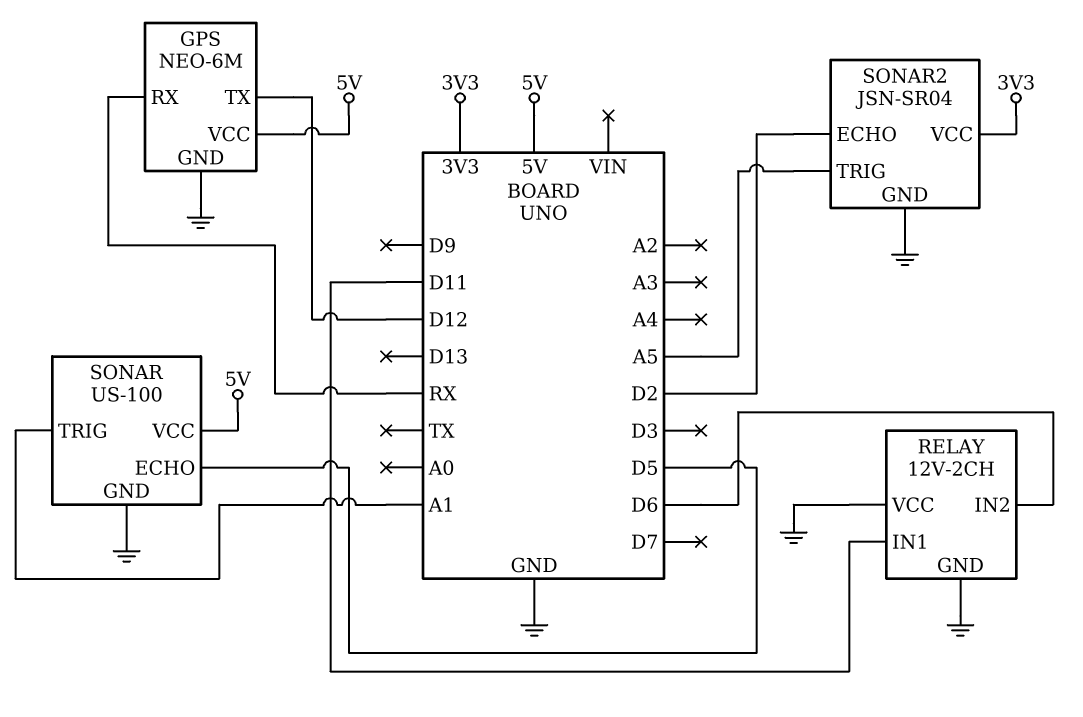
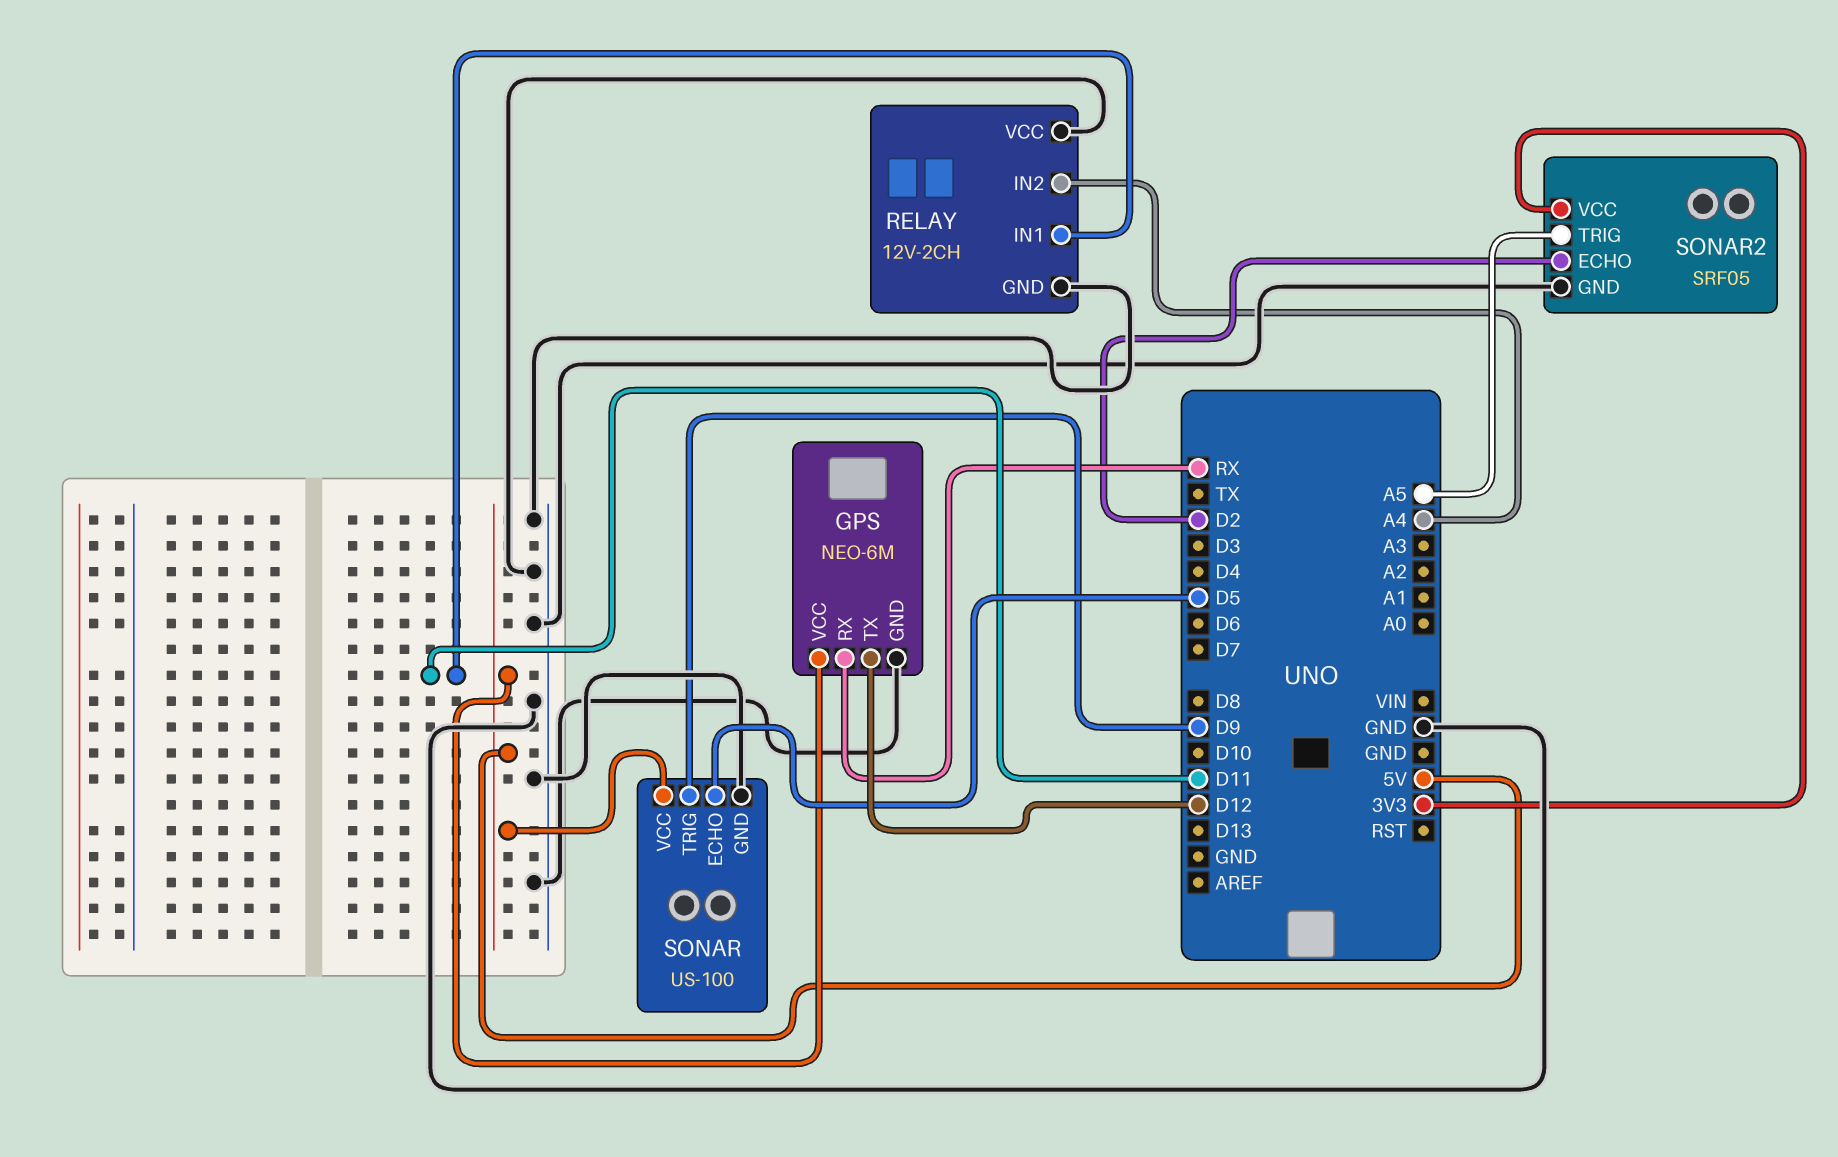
RELAY pin IN2: D6 -> A4
SONAR pin TRIG: A1 -> D9
SONAR2: JSN-SR04 -> SRF05

